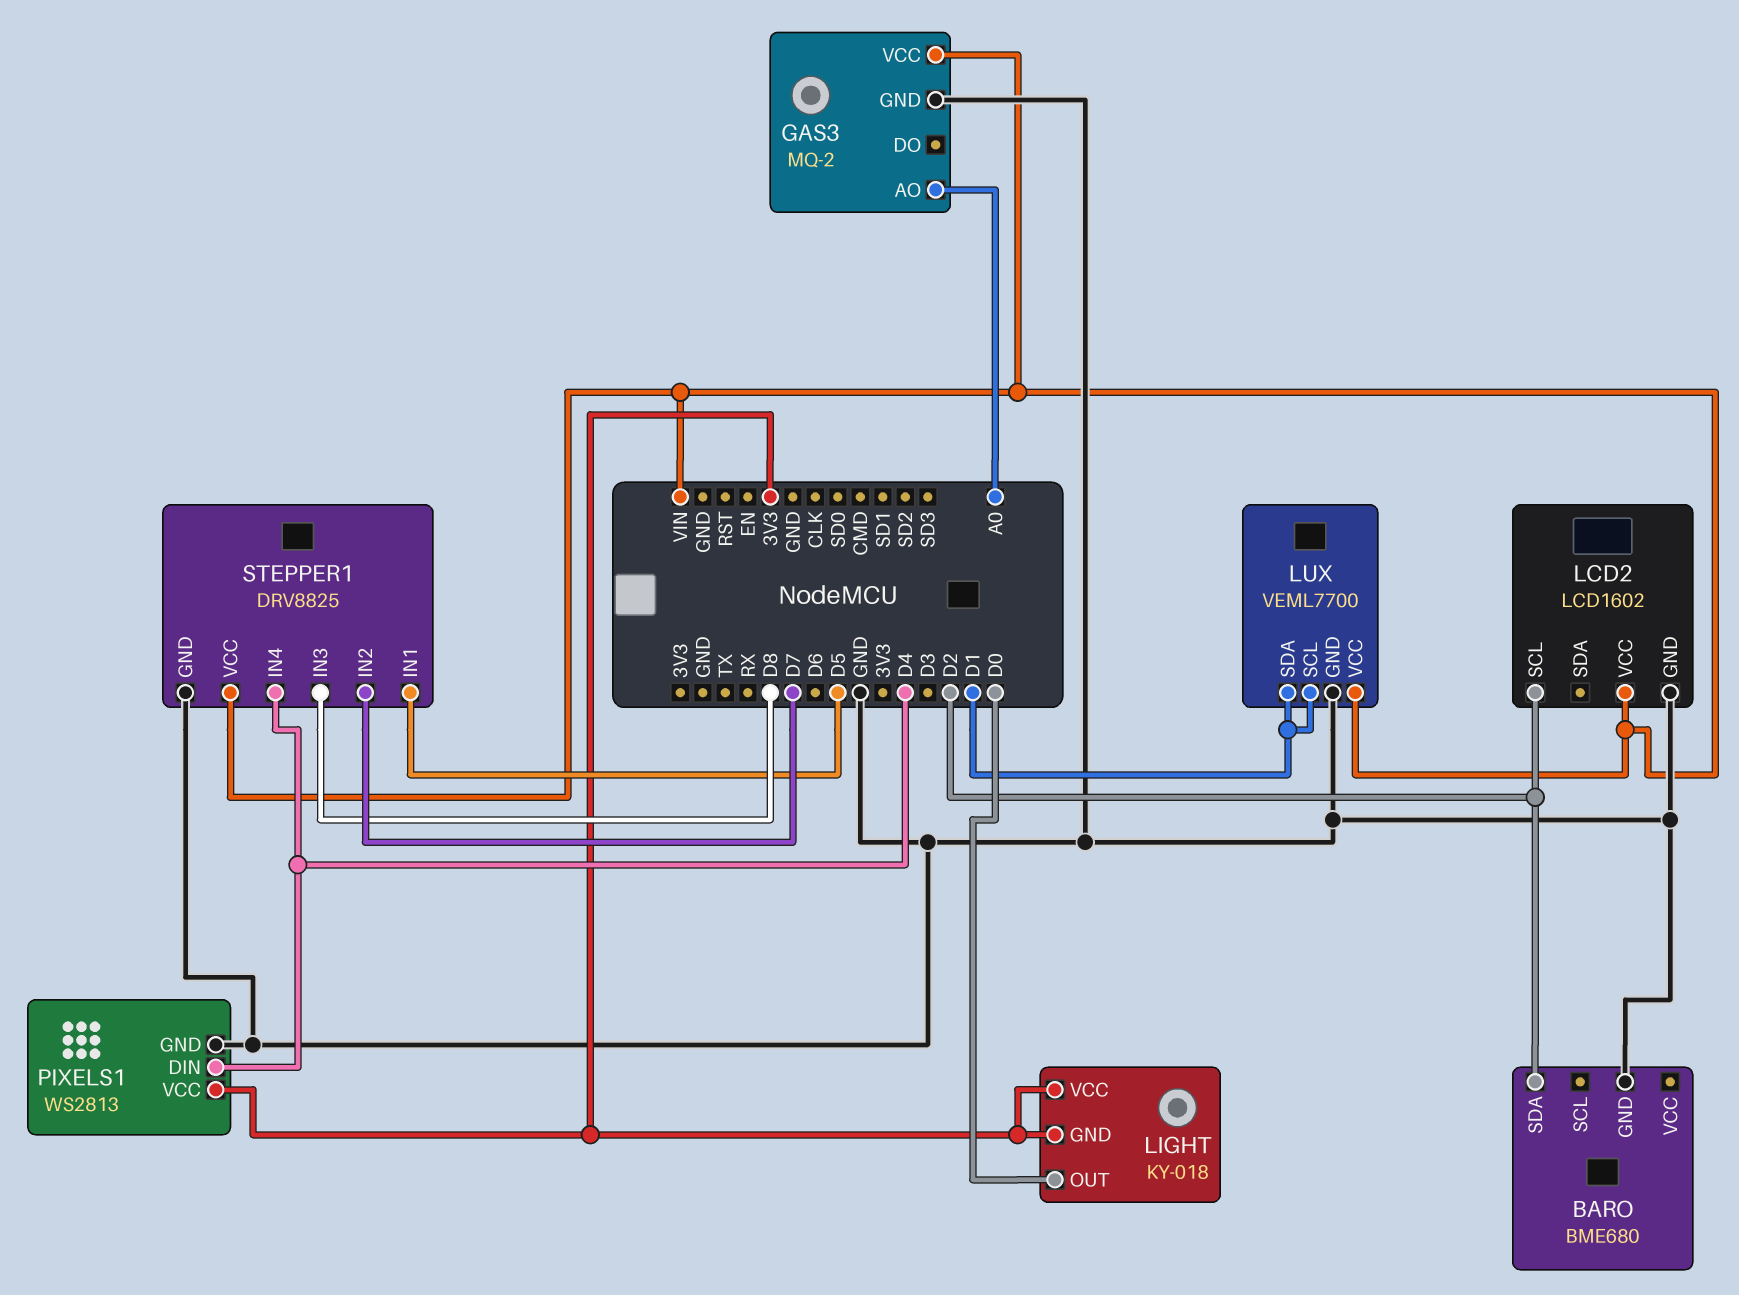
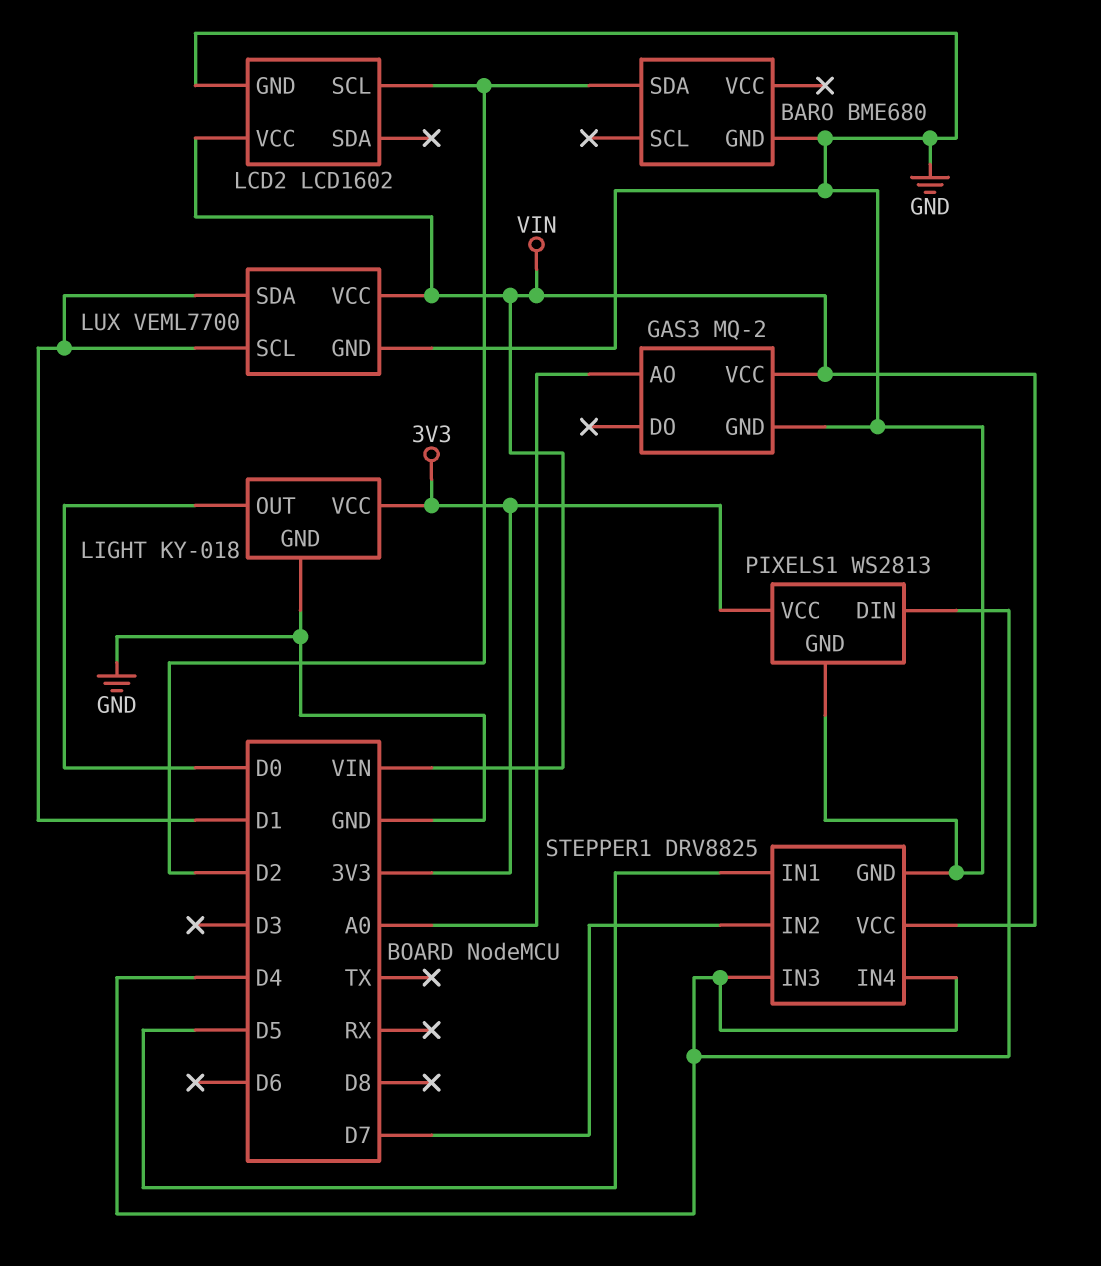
LIGHT pin GND: 3V3 -> GND
STEPPER1 pin IN3: D8 -> D4

